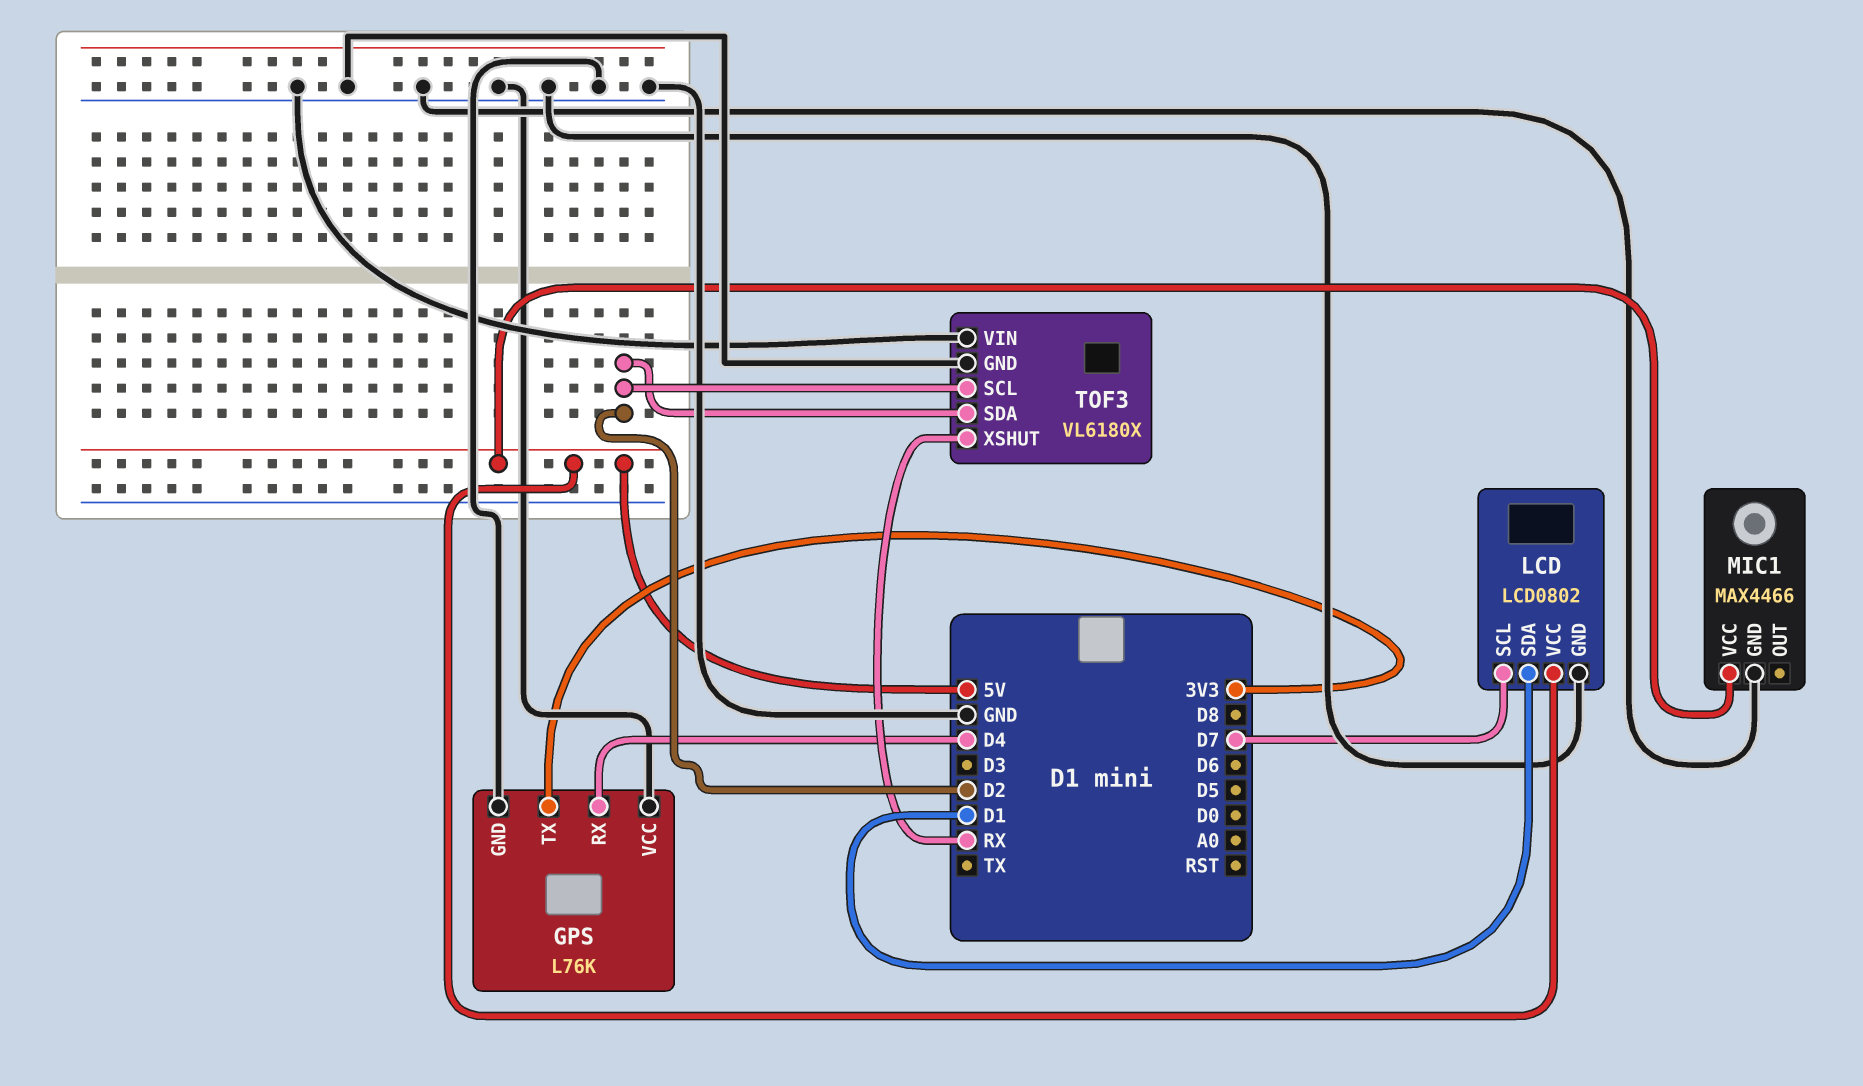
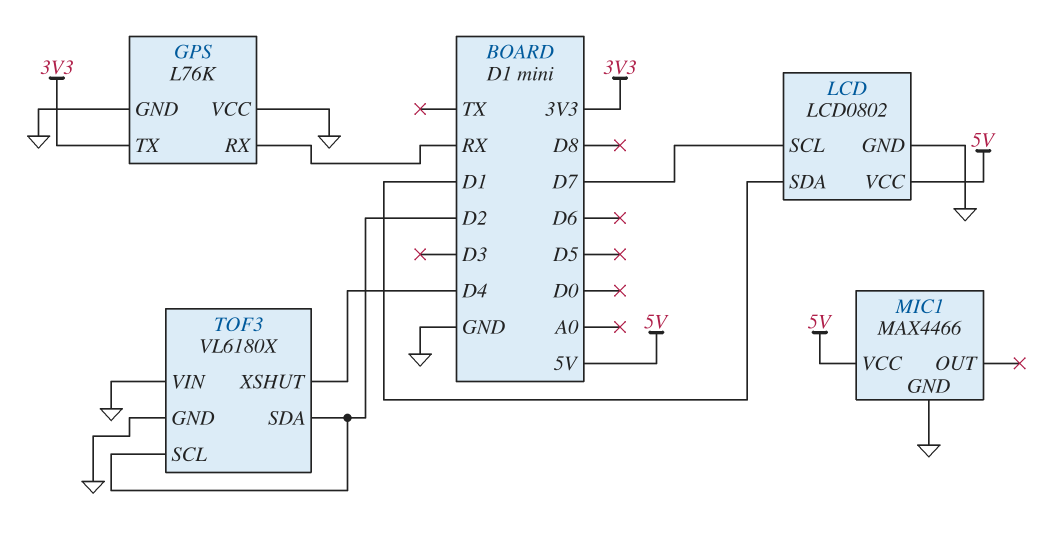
GPS pin RX: D4 -> RX
TOF3 pin XSHUT: RX -> D4

